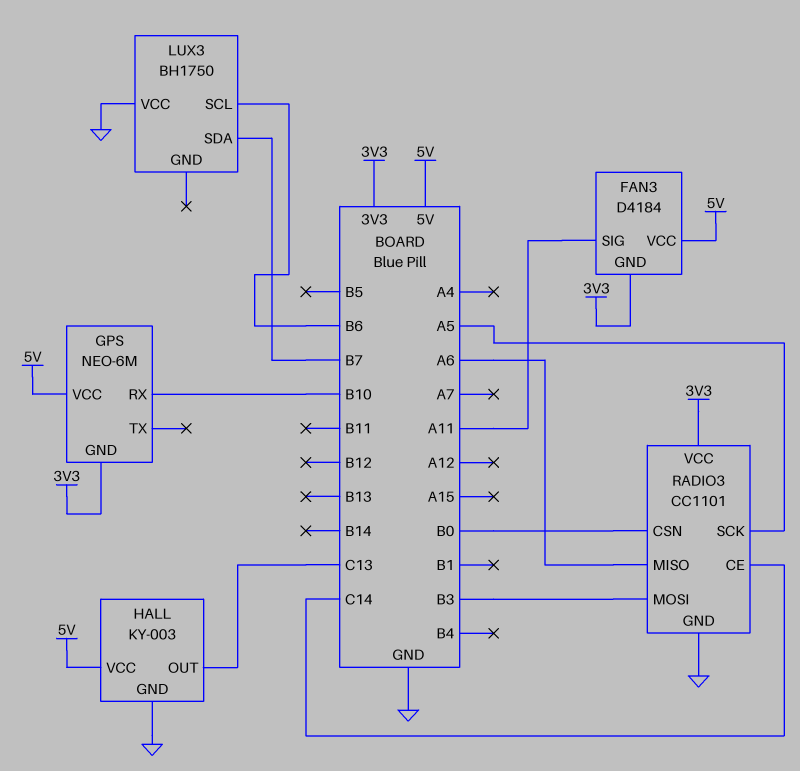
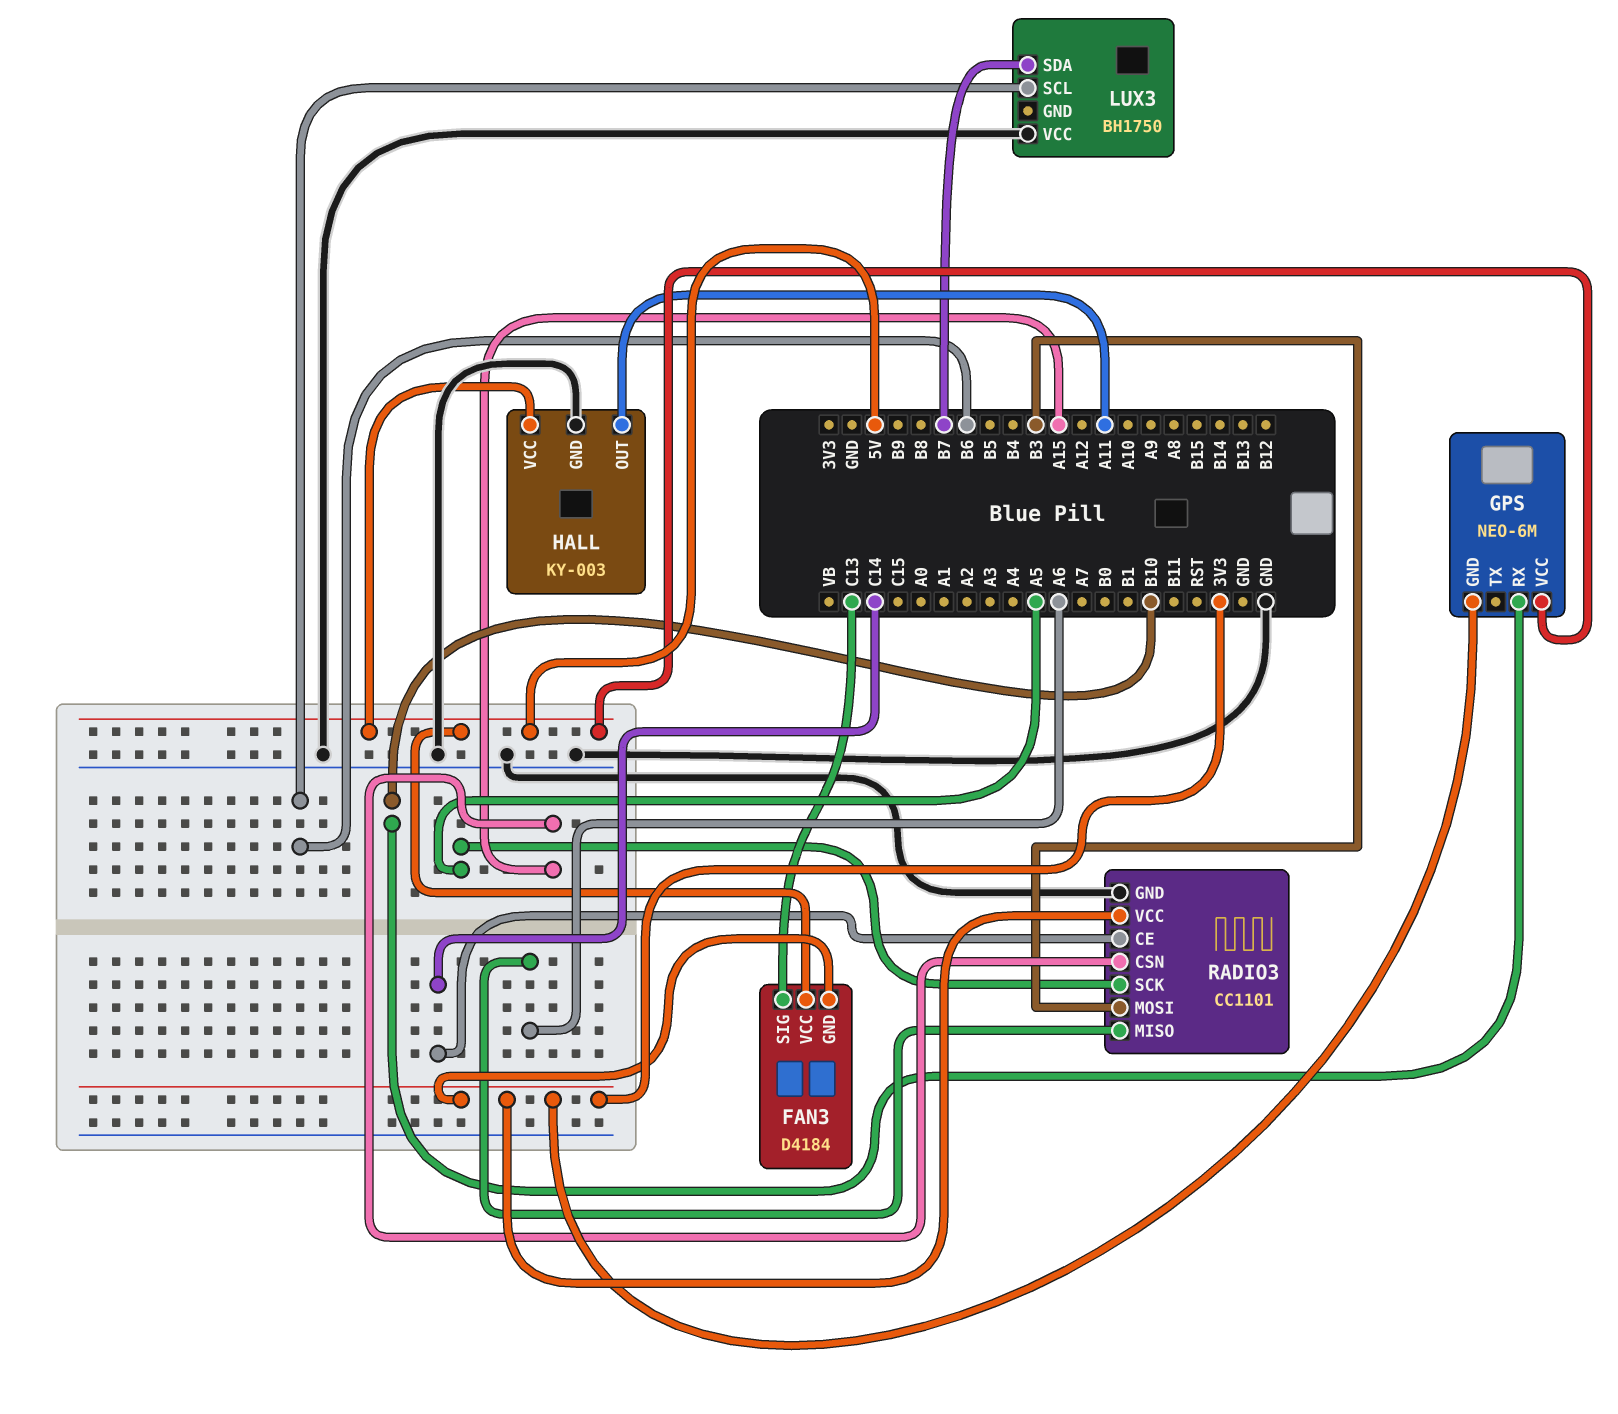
FAN3 pin SIG: A11 -> C13
HALL pin OUT: C13 -> A11
RADIO3 pin CSN: B0 -> A15

